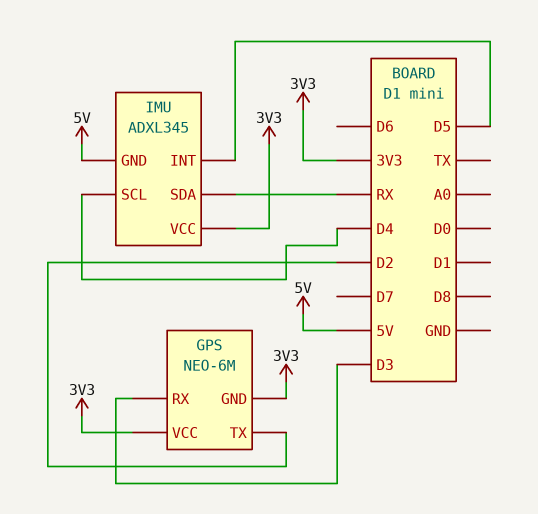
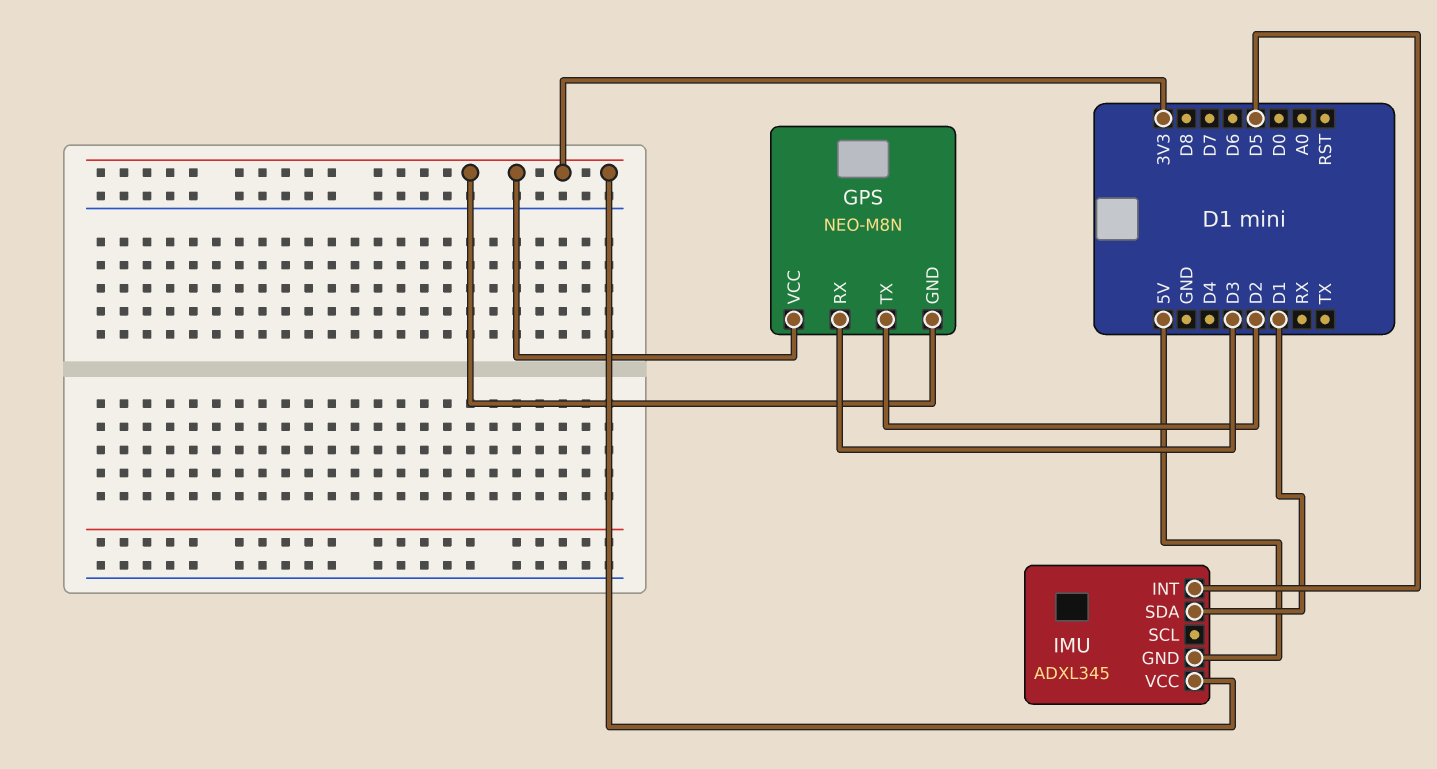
GPS: NEO-6M -> NEO-M8N
IMU pin SCL: D4 -> none
IMU pin SDA: RX -> D1

